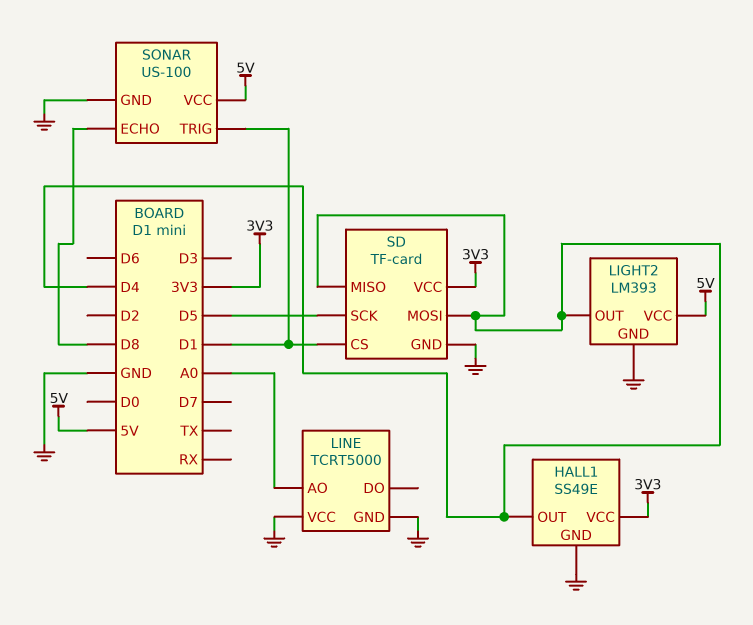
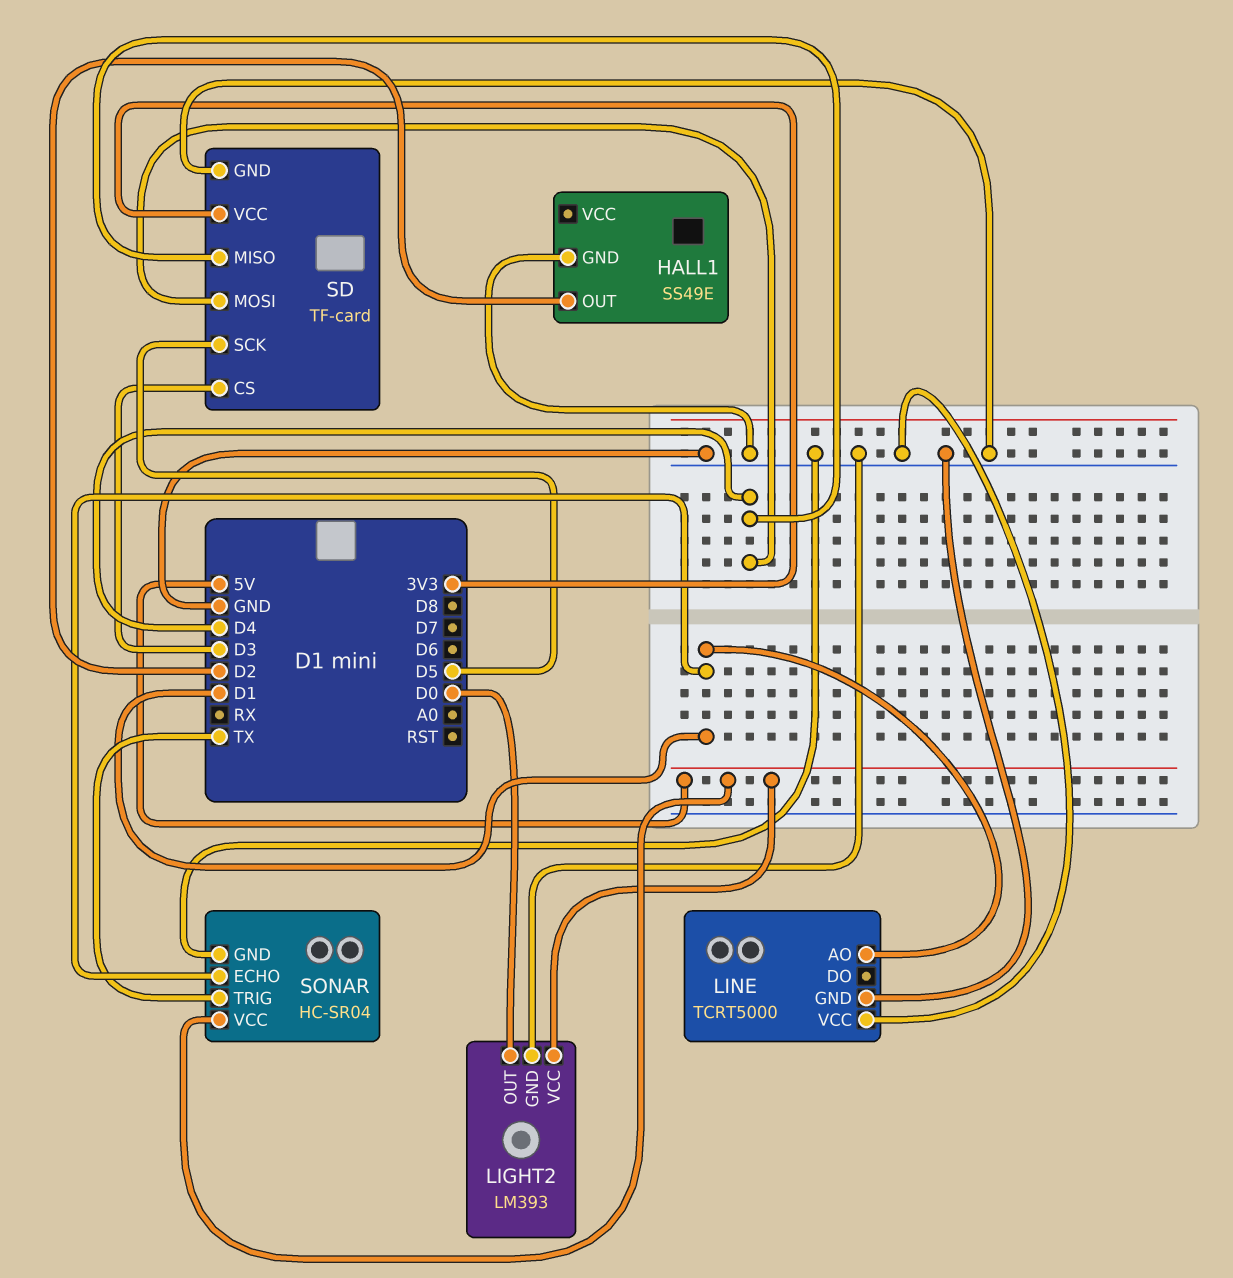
HALL1 pin OUT: D4 -> D2
HALL1 pin VCC: 3V3 -> none
LIGHT2 pin OUT: D4 -> D0
LINE pin AO: A0 -> D1
SD pin CS: D1 -> D3
SONAR: US-100 -> HC-SR04
SONAR pin ECHO: D8 -> D1
SONAR pin TRIG: D1 -> TX

